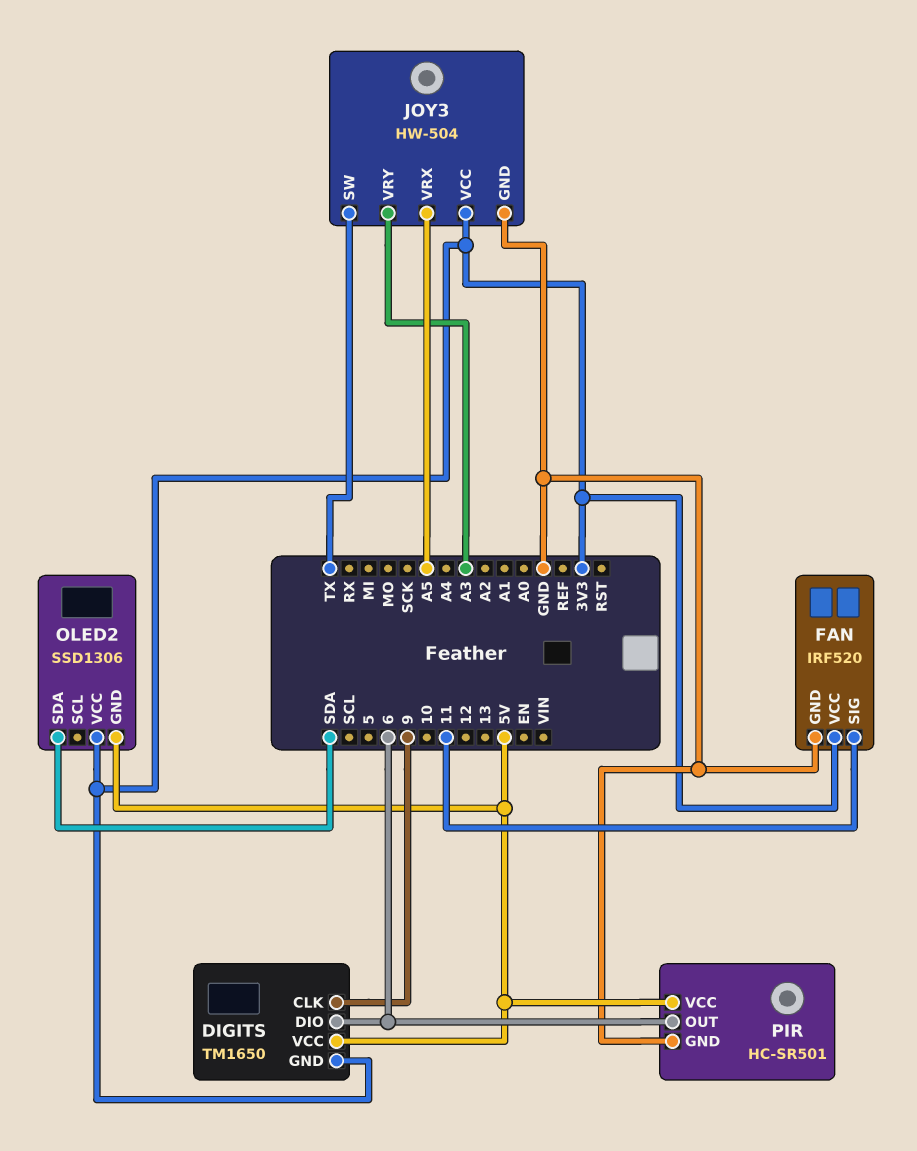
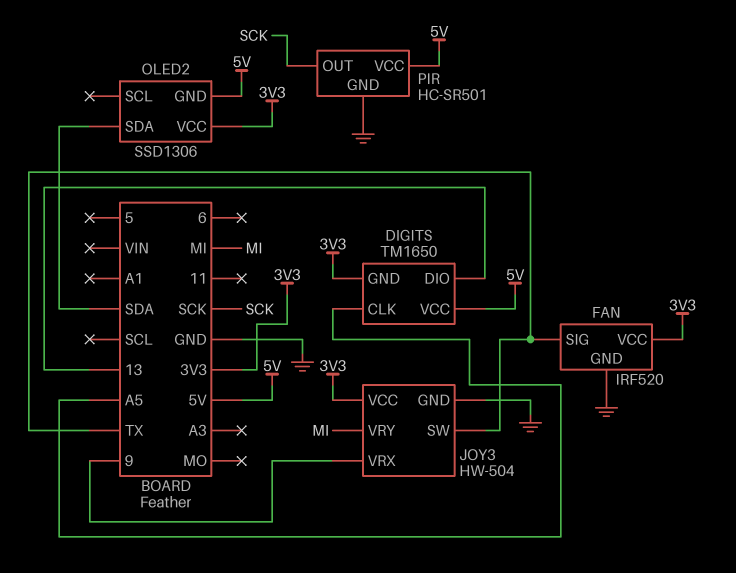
DIGITS pin CLK: 9 -> A5
DIGITS pin DIO: 6 -> 13
FAN pin SIG: 11 -> TX
JOY3 pin VRX: A5 -> 9
JOY3 pin VRY: A3 -> MI
PIR pin OUT: 6 -> SCK

